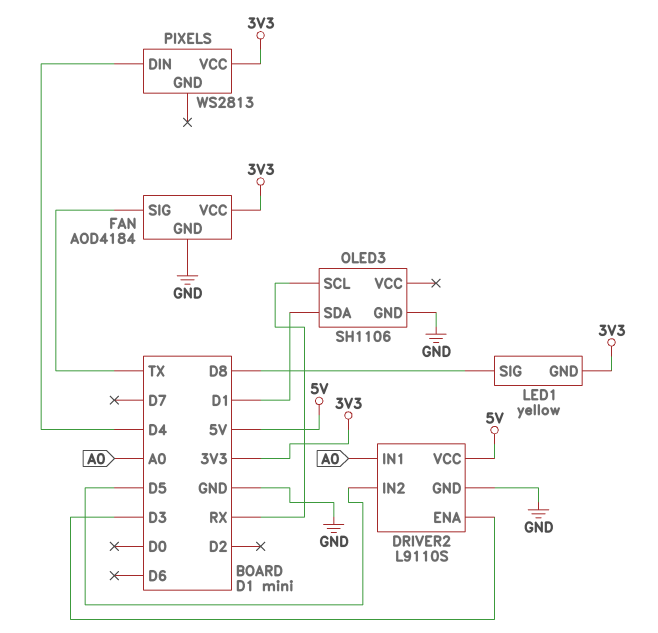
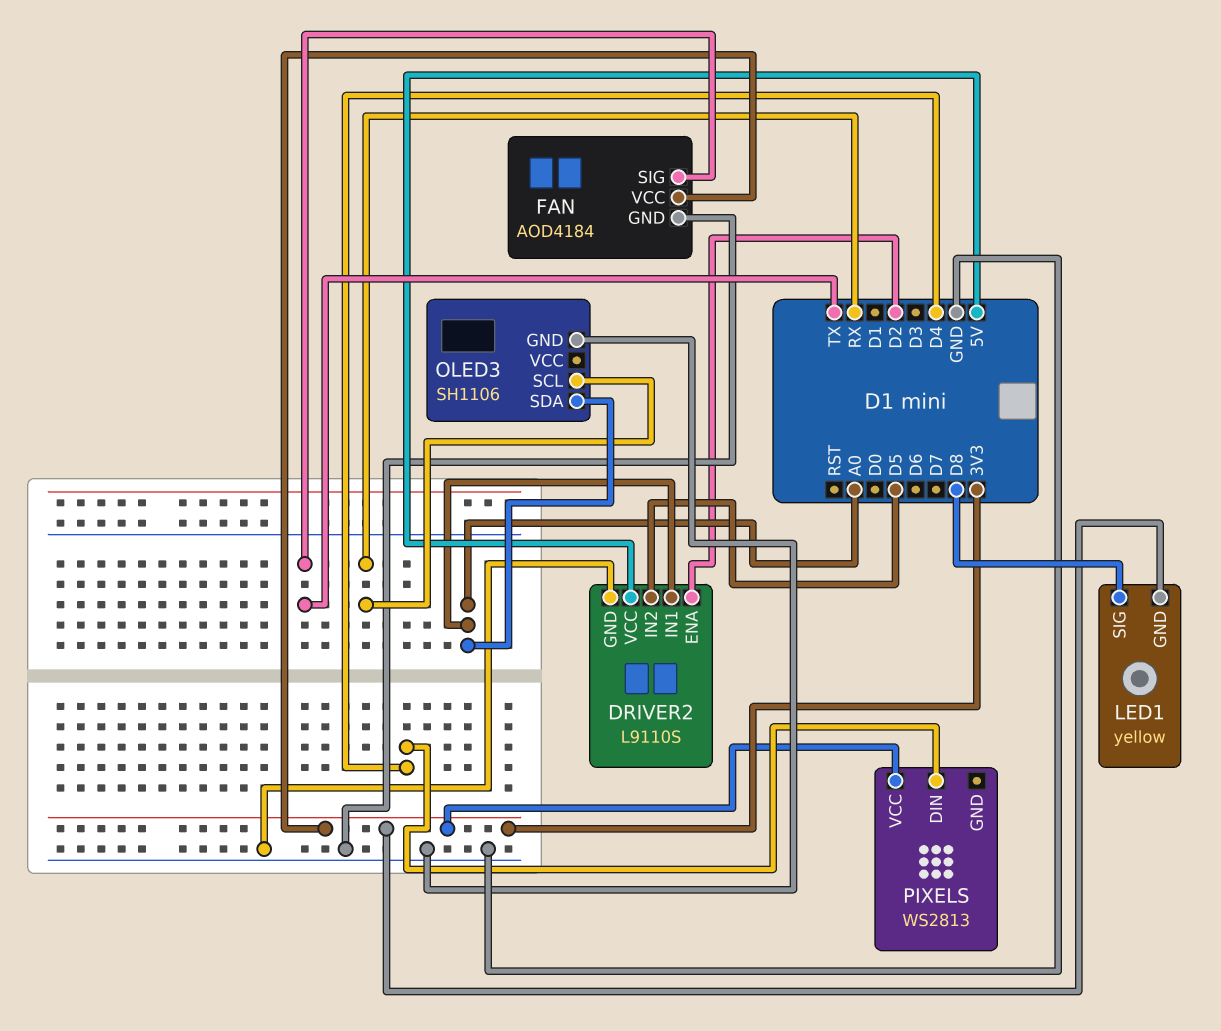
DRIVER2 pin ENA: D3 -> D2
OLED3 pin SDA: D1 -> A0

